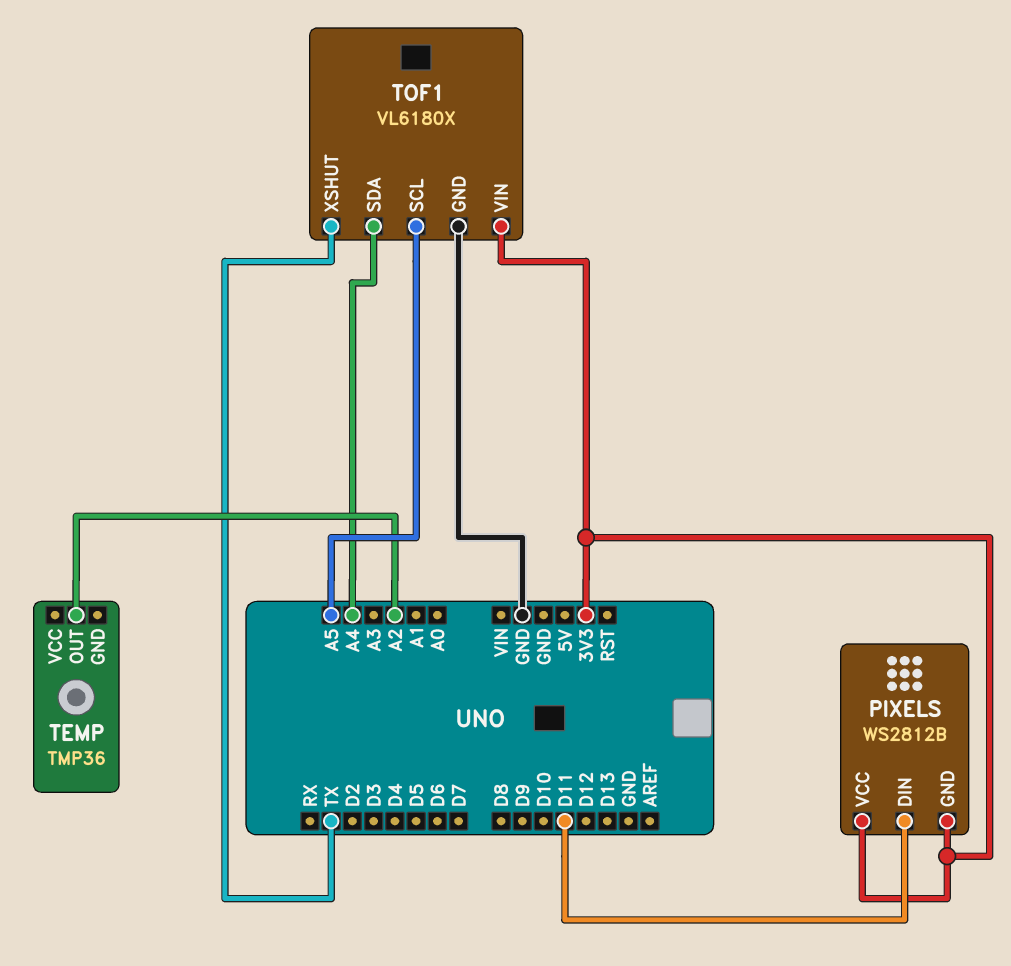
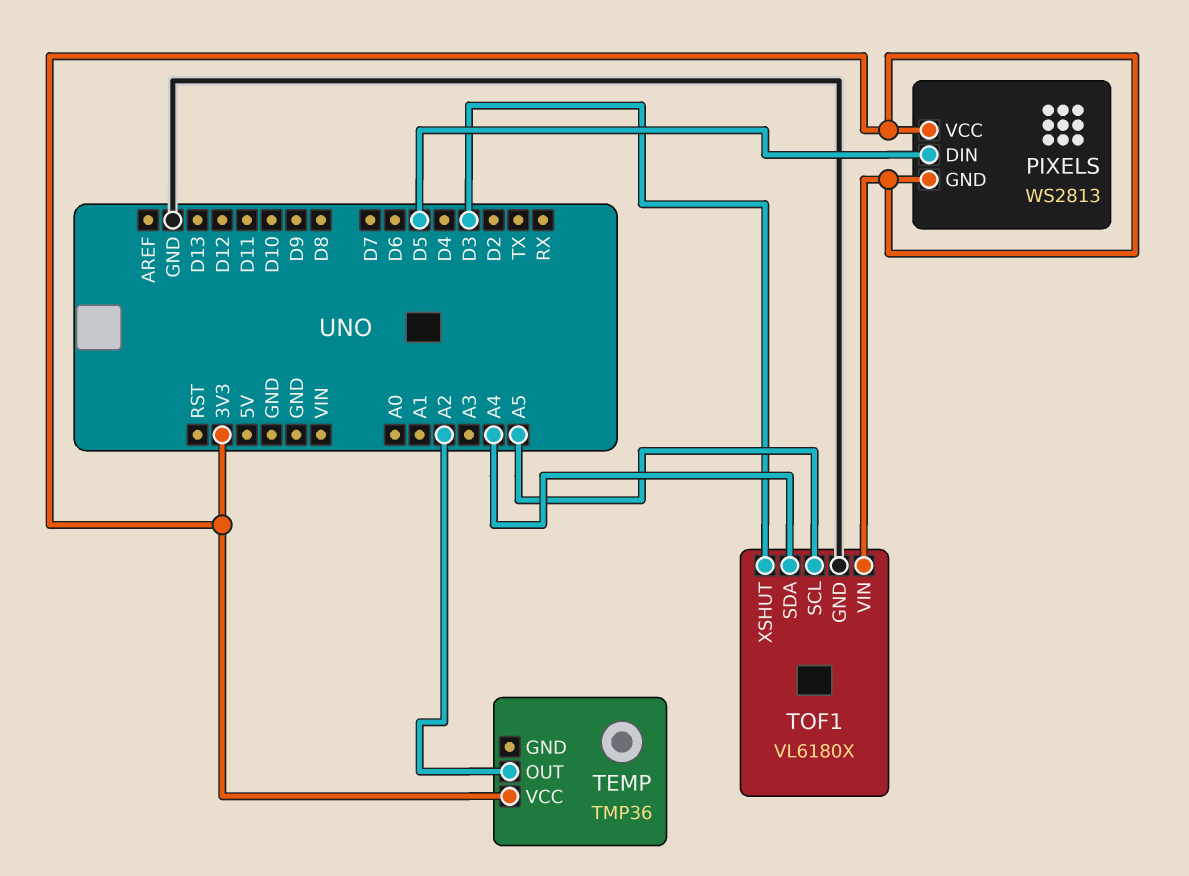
PIXELS: WS2812B -> WS2813
PIXELS pin DIN: D11 -> D5
TEMP pin VCC: none -> 3V3
TOF1 pin XSHUT: TX -> D3

